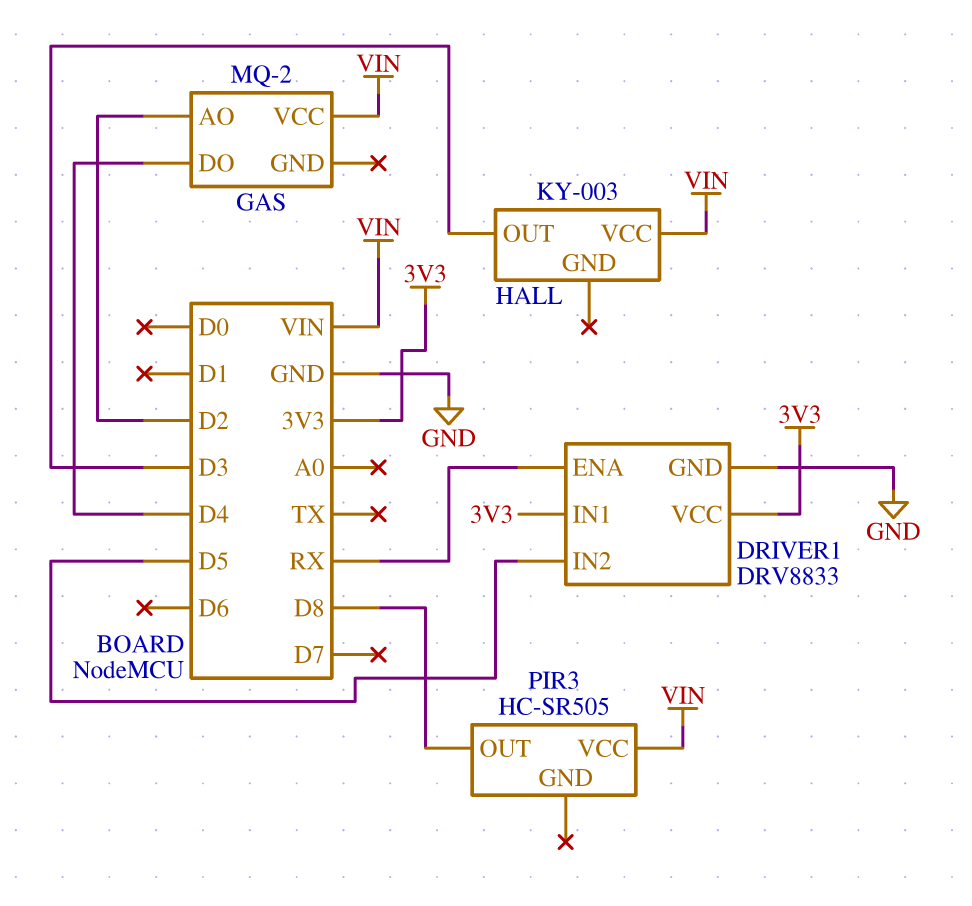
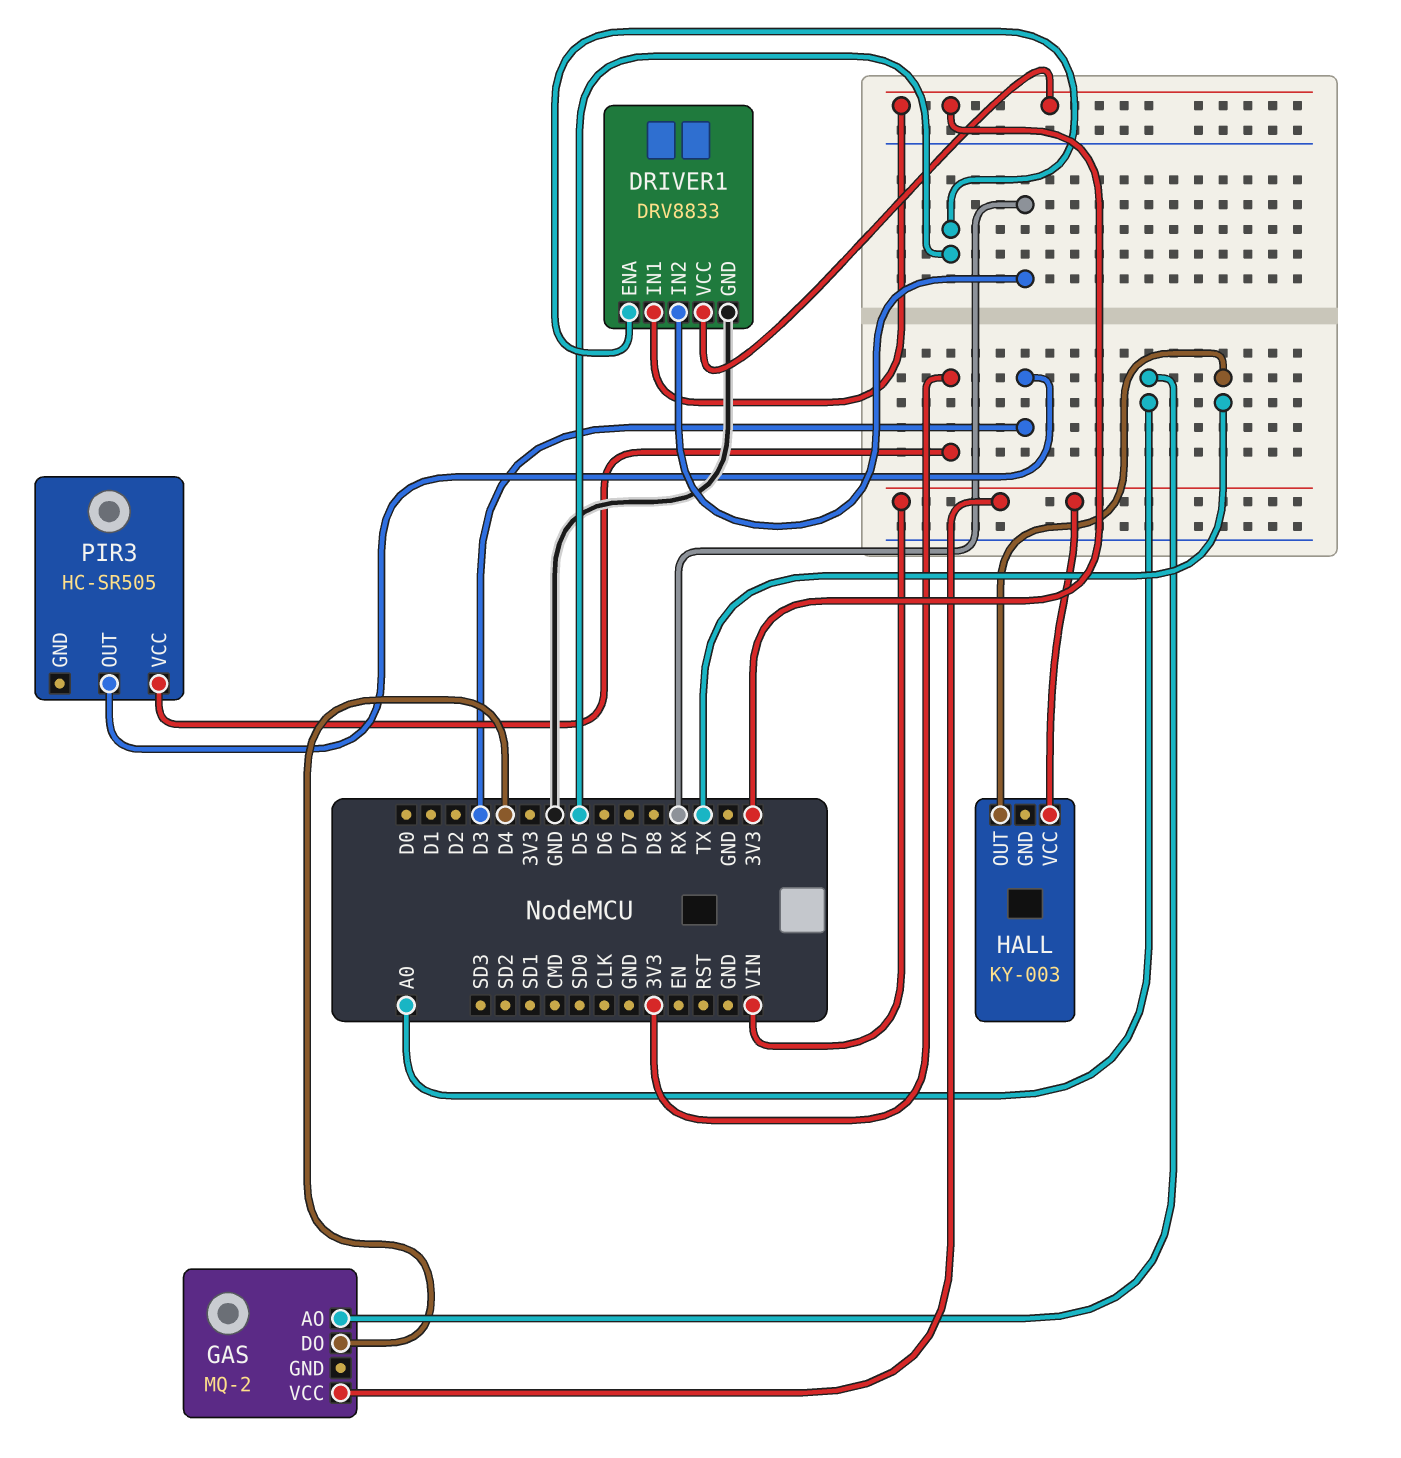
DRIVER1 pin ENA: RX -> D5
DRIVER1 pin IN2: D5 -> RX
GAS pin AO: D2 -> A0
HALL pin OUT: D3 -> TX
PIR3 pin OUT: D8 -> D3
PIR3 pin VCC: VIN -> 3V3

